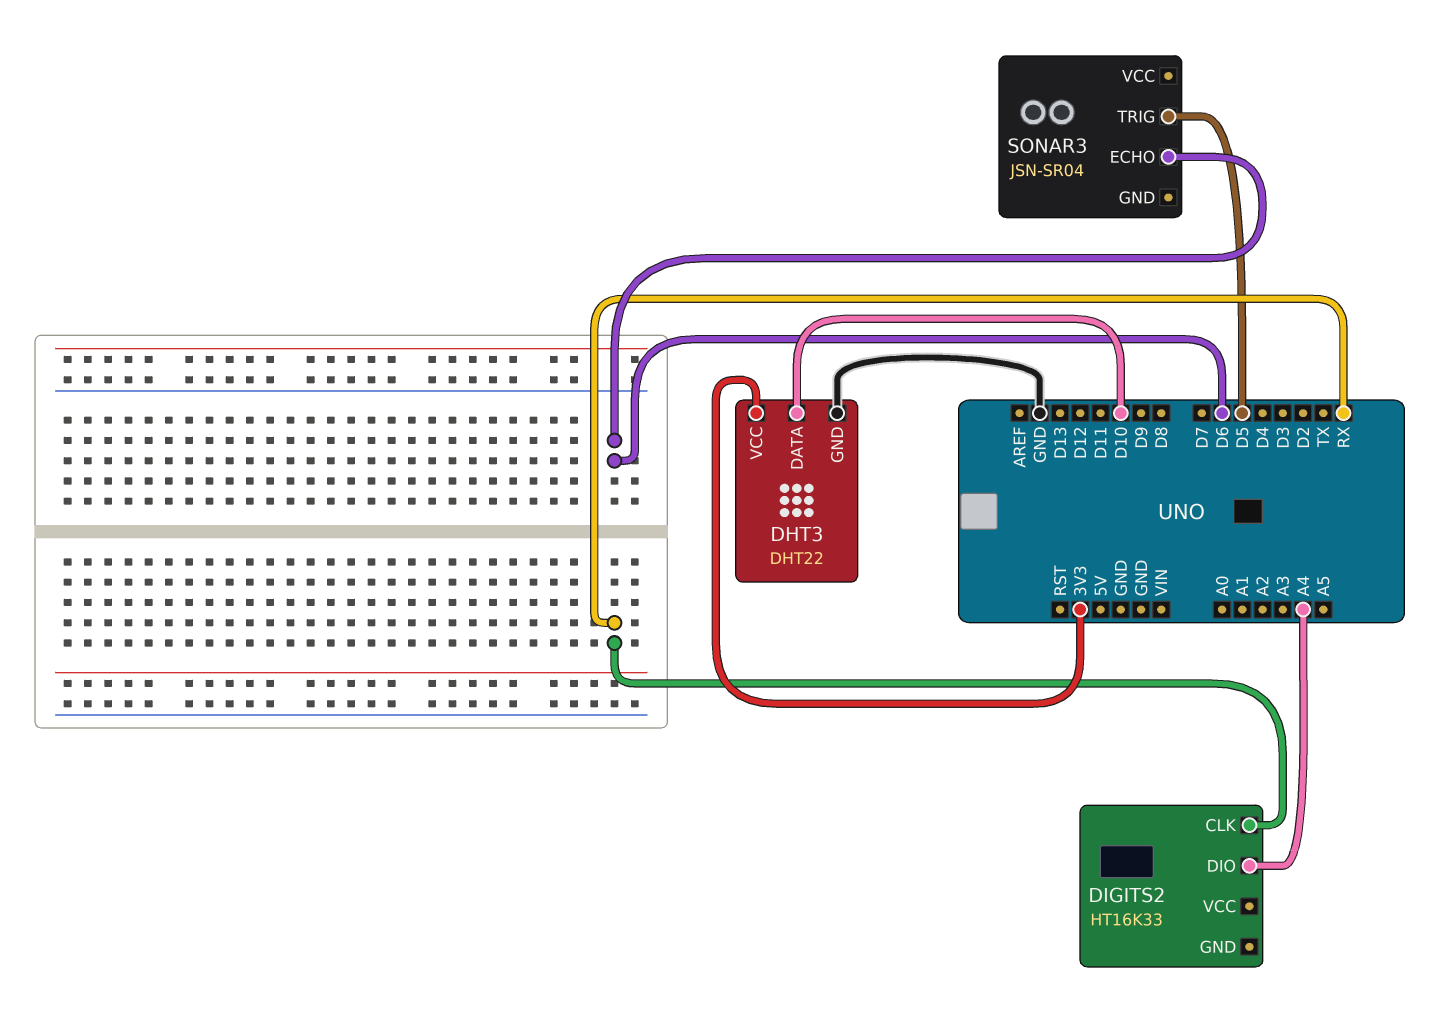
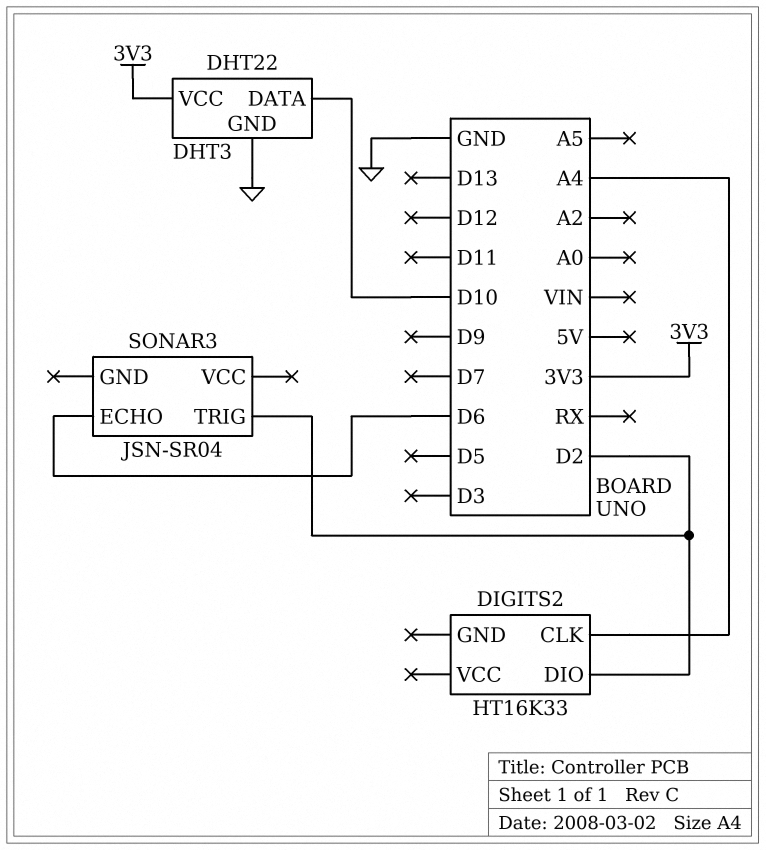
DIGITS2 pin CLK: RX -> A4
DIGITS2 pin DIO: A4 -> D2
SONAR3 pin TRIG: D5 -> D2

